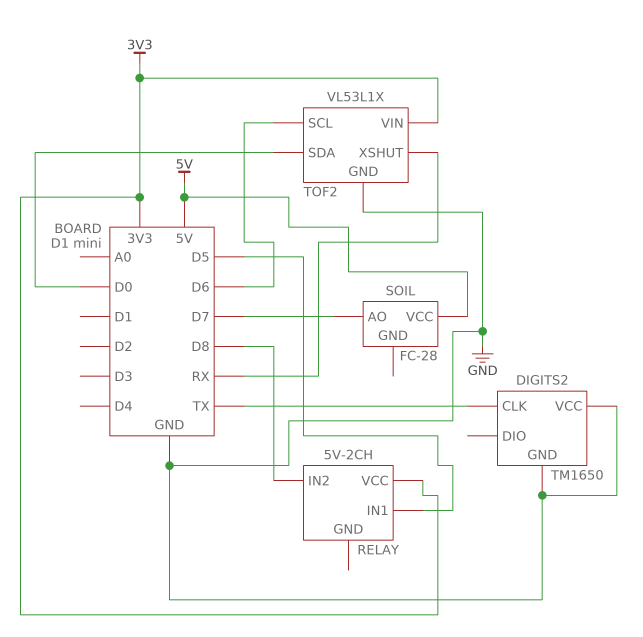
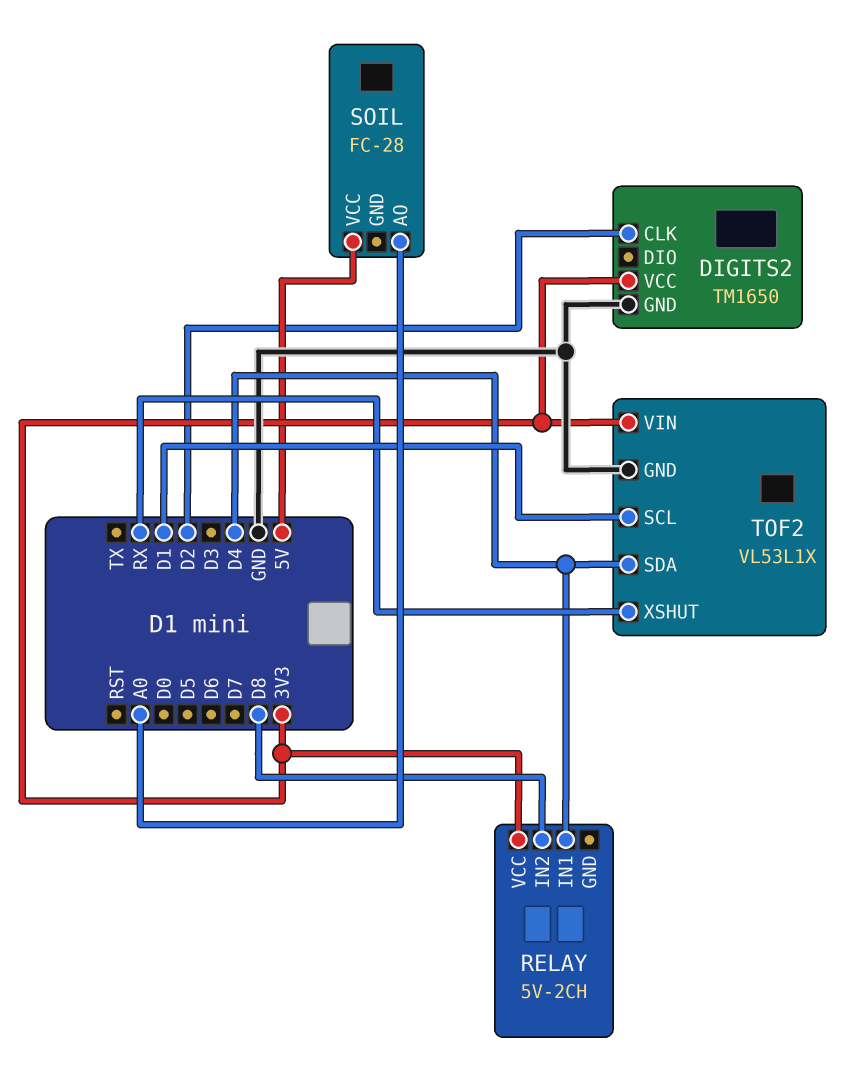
DIGITS2 pin CLK: TX -> D2
DIGITS2 pin VCC: GND -> 3V3
RELAY pin IN1: D5 -> D4
SOIL pin AO: D7 -> A0
TOF2 pin SCL: D6 -> D1
TOF2 pin SDA: D0 -> D4

